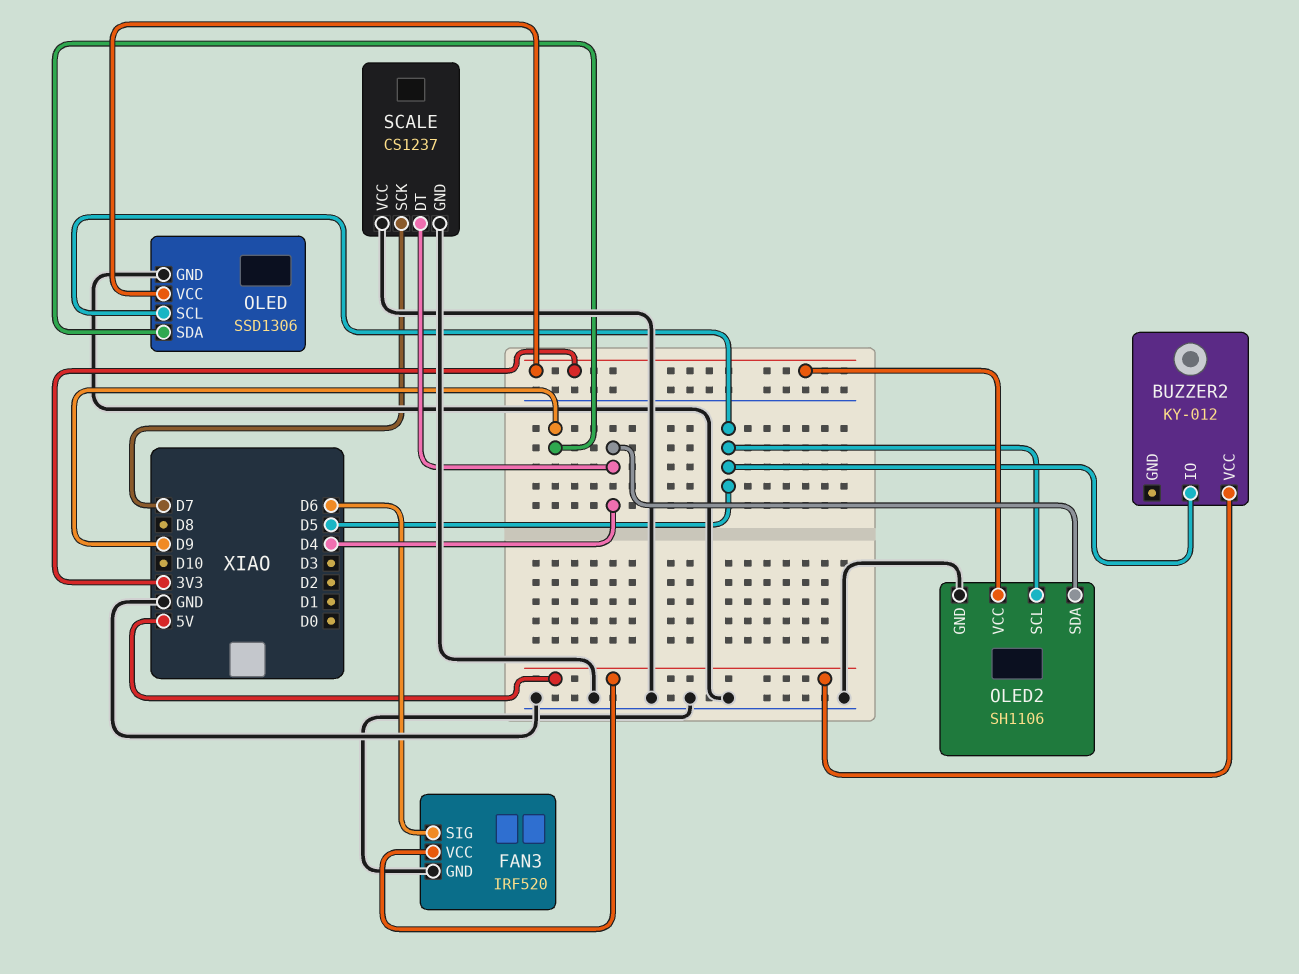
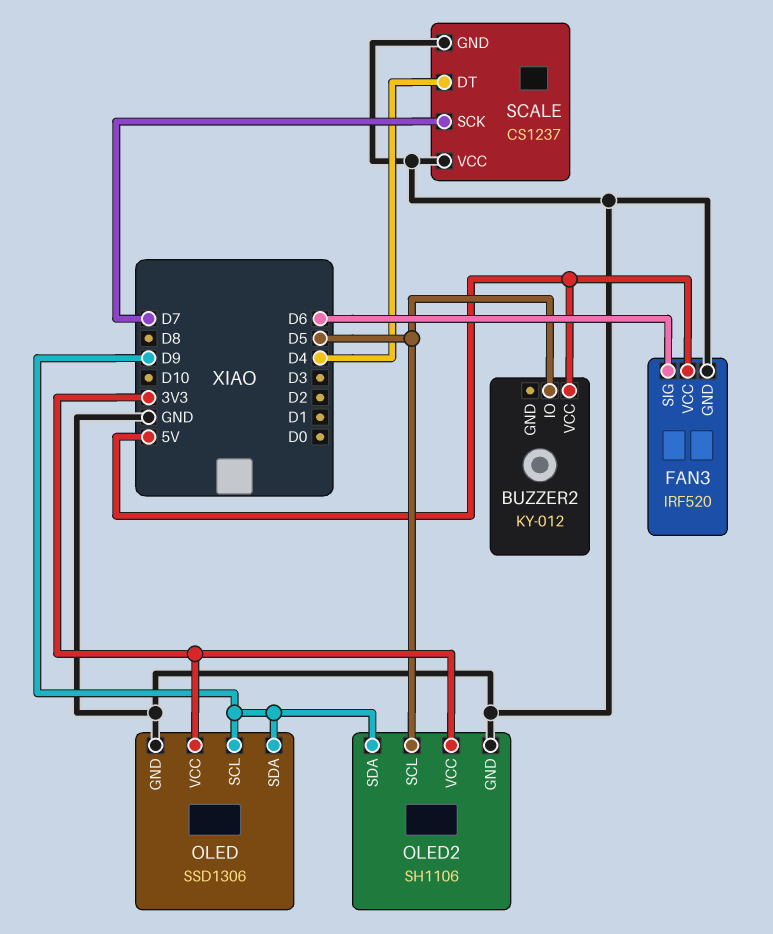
OLED pin SCL: D5 -> D9
OLED2 pin SDA: D4 -> D9

